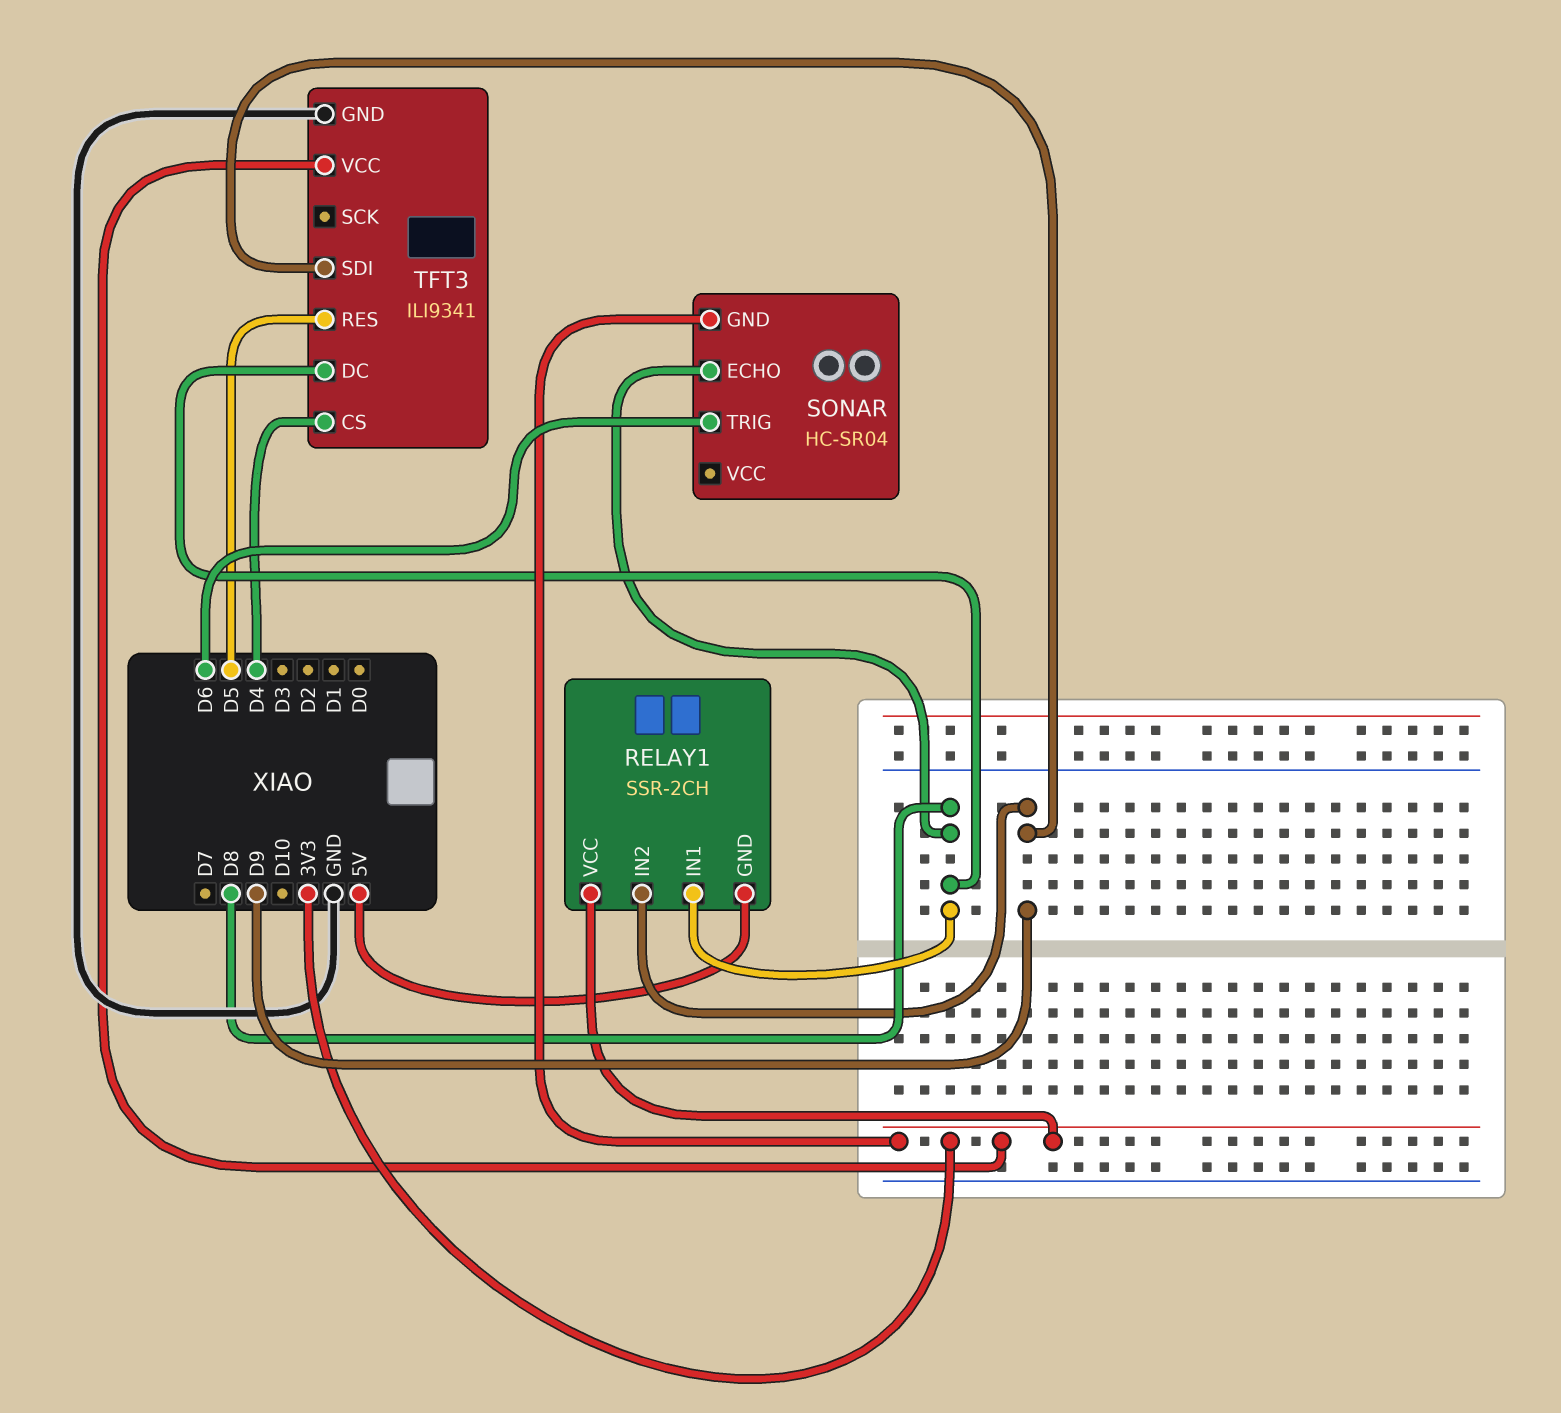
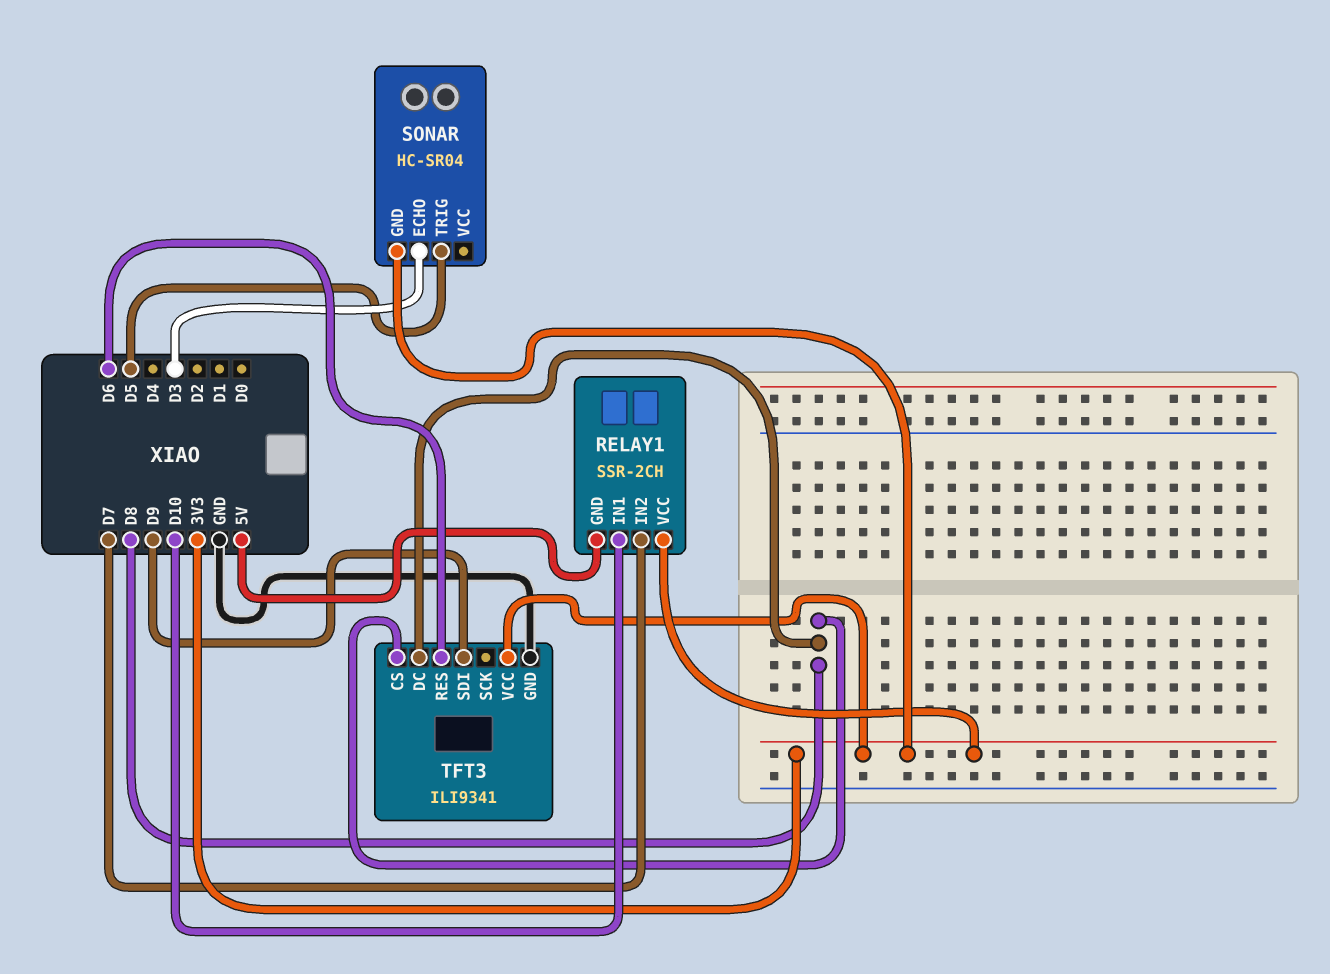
RELAY1 pin IN1: D8 -> D10
RELAY1 pin IN2: D9 -> D7
SONAR pin ECHO: D8 -> D3
SONAR pin TRIG: D6 -> D5
TFT3 pin CS: D4 -> D8
TFT3 pin RES: D5 -> D6

